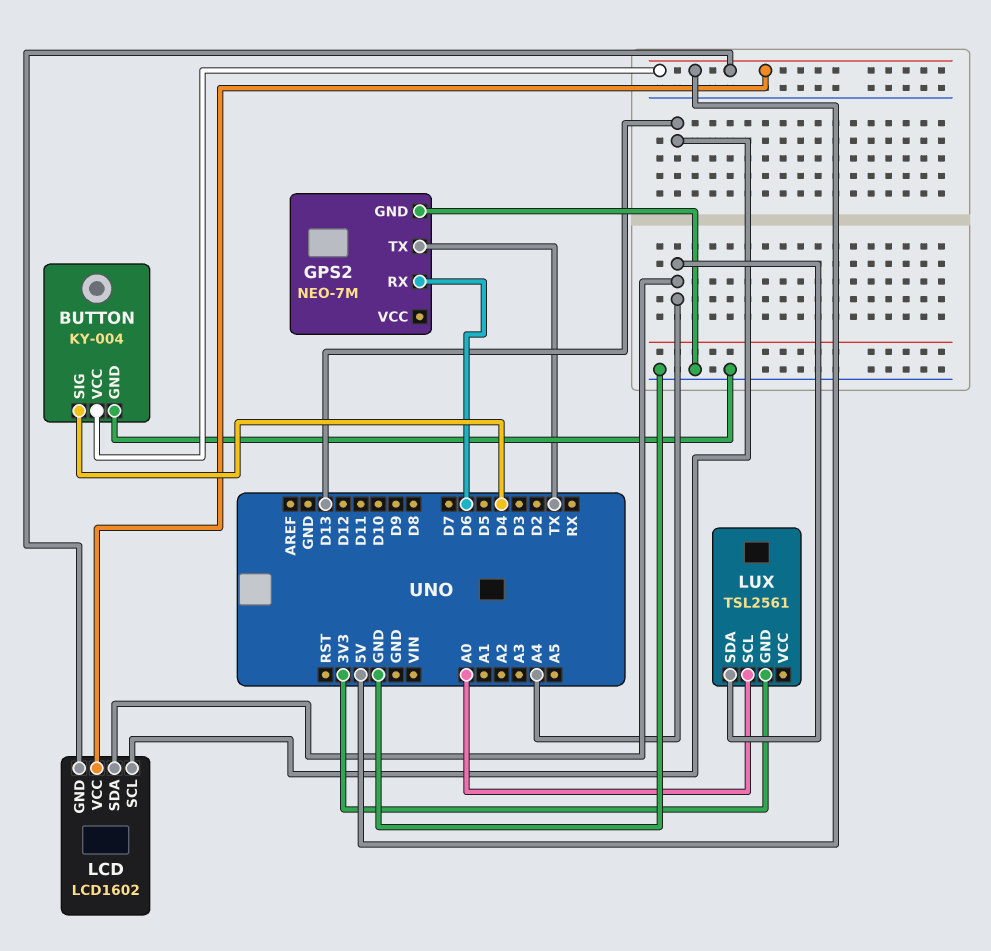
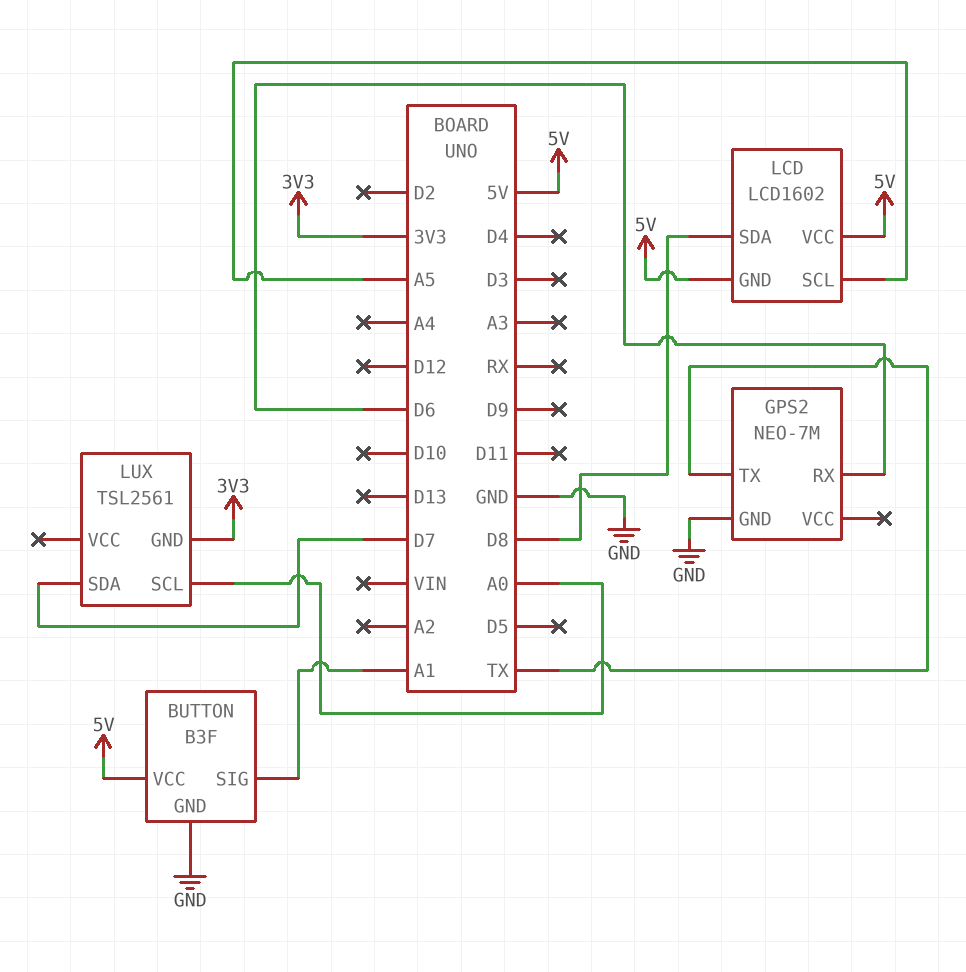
BUTTON: KY-004 -> B3F
BUTTON pin SIG: D4 -> A1
LCD pin SCL: D13 -> A5
LCD pin SDA: A4 -> D8
LUX pin SDA: A4 -> D7

